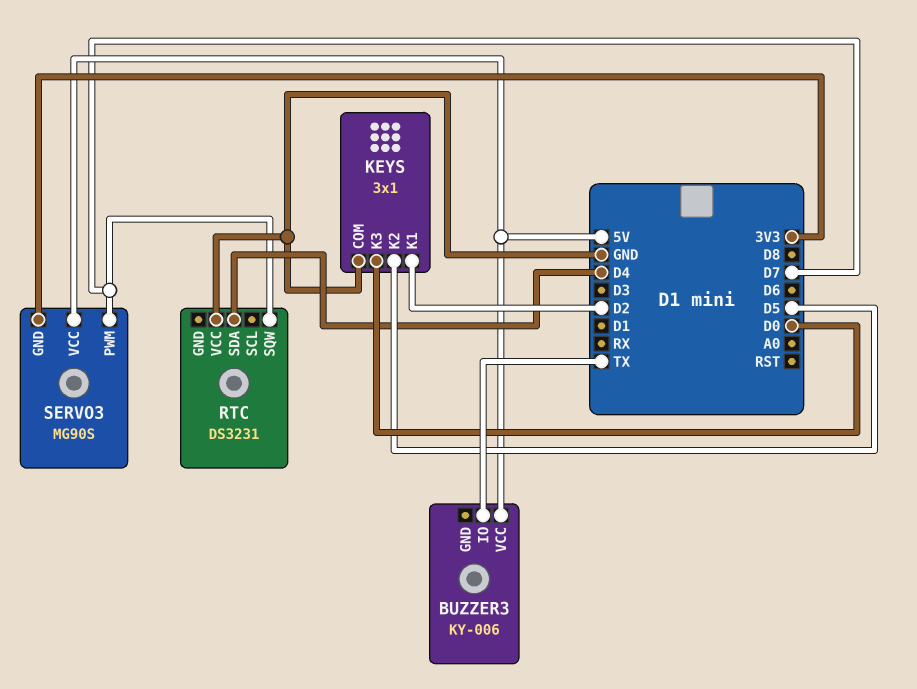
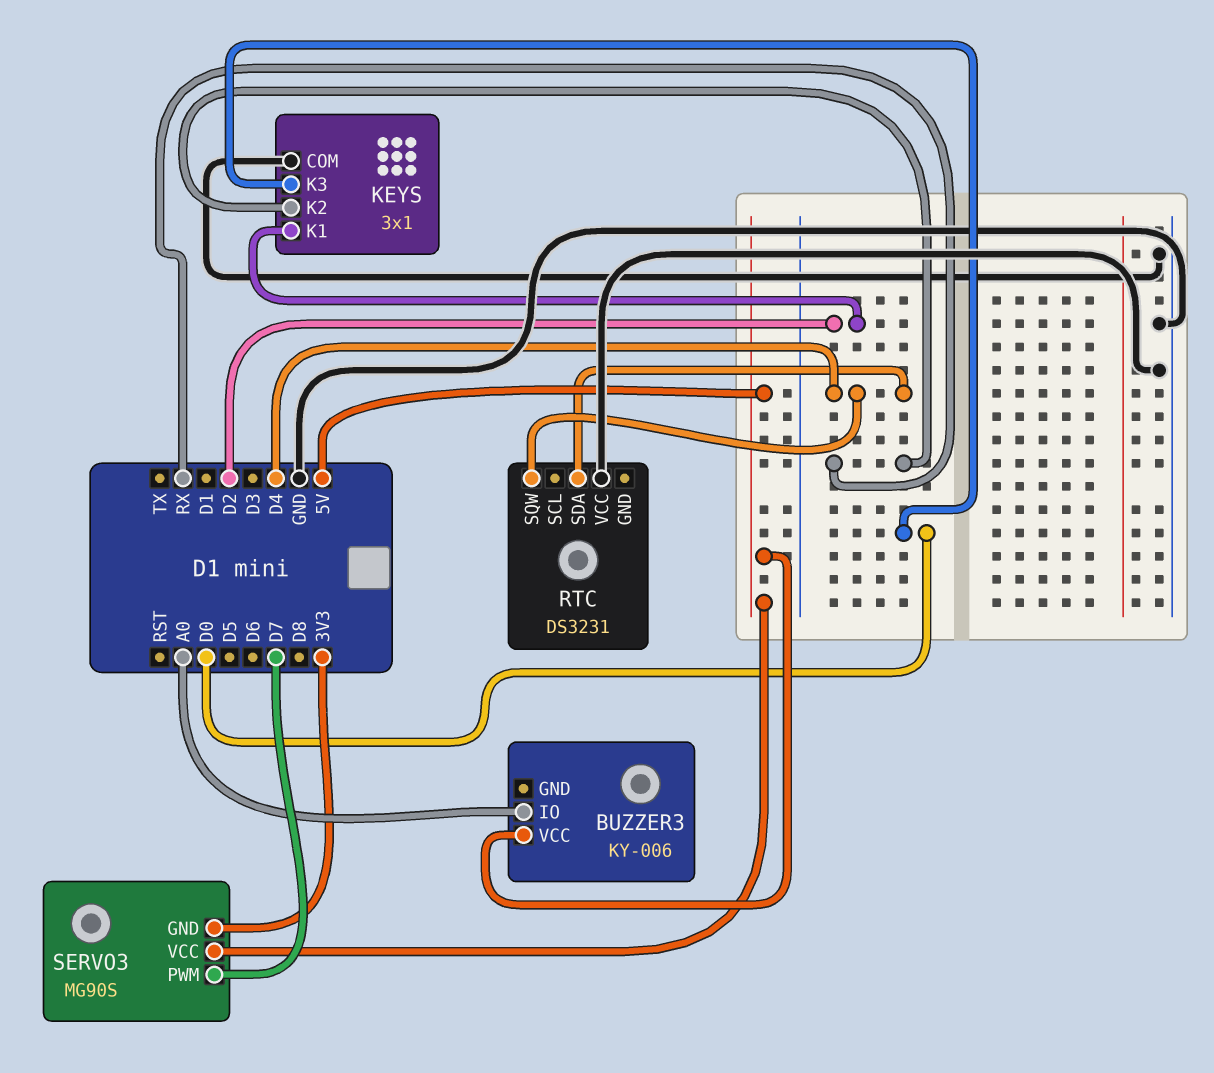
BUZZER3 pin IO: TX -> A0
KEYS pin K2: D5 -> RX
RTC pin SQW: D7 -> D4

